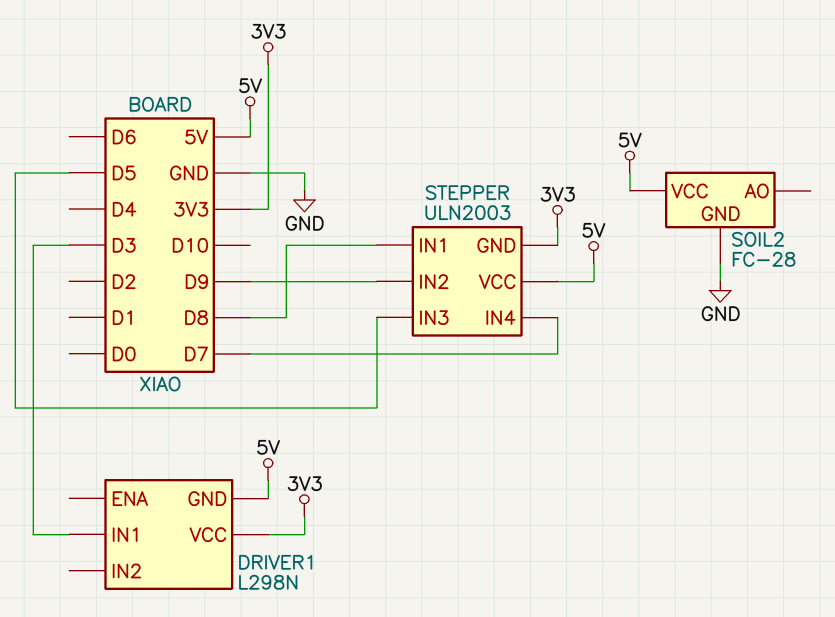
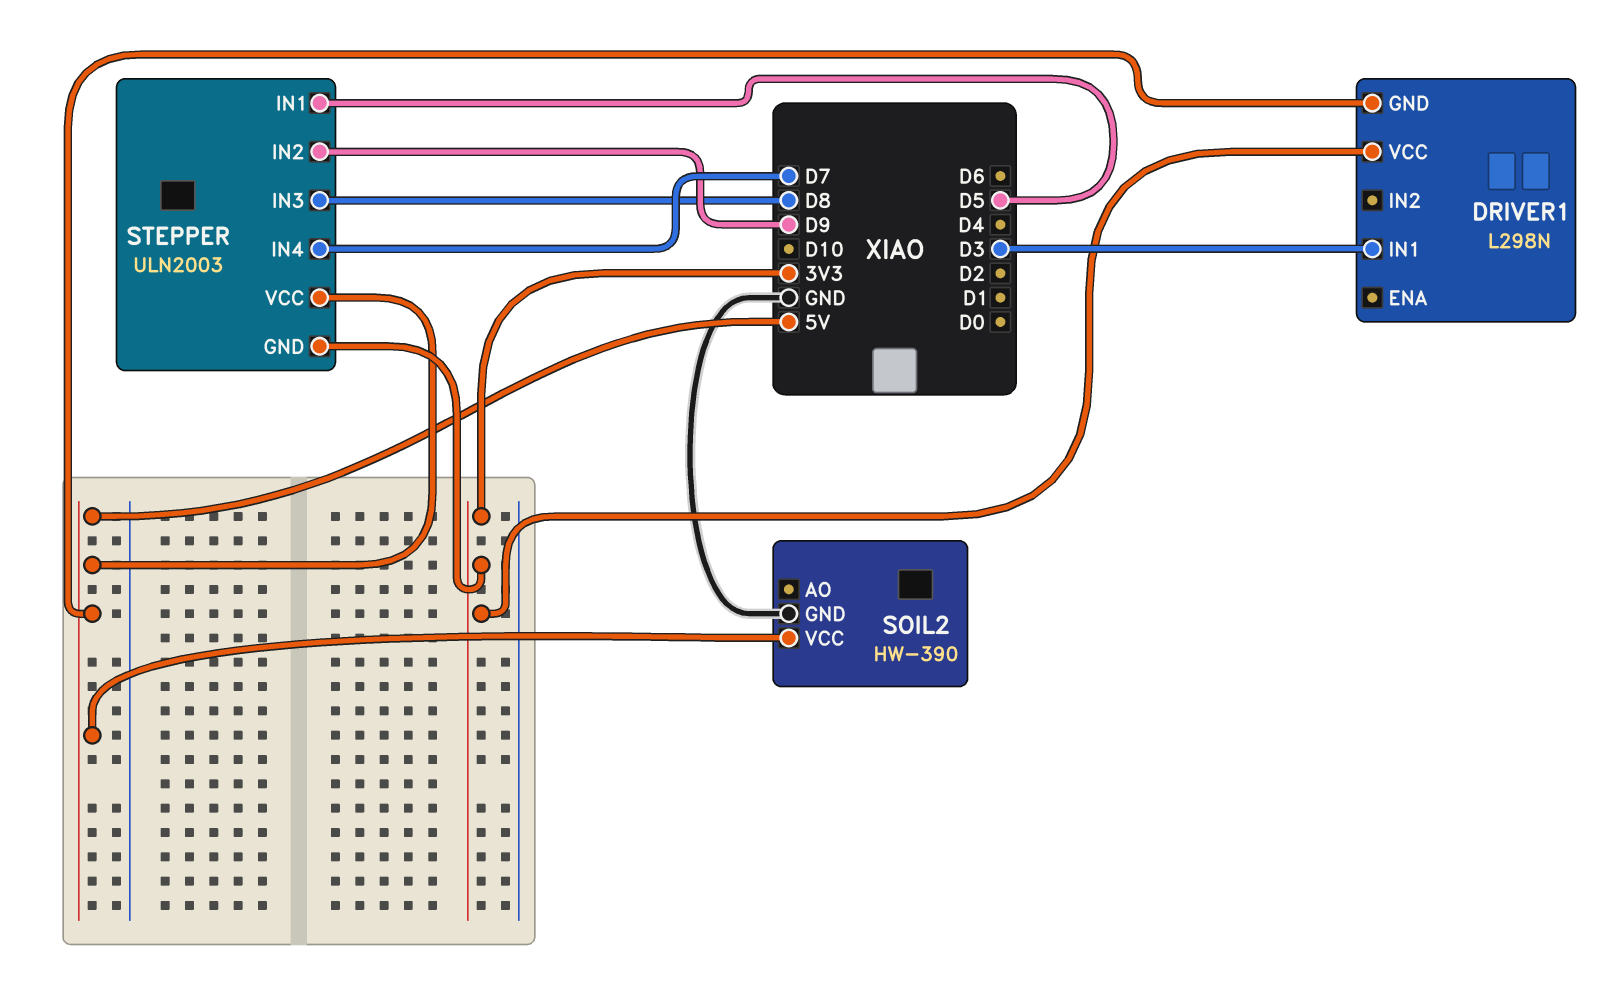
SOIL2: FC-28 -> HW-390
STEPPER pin IN1: D8 -> D5
STEPPER pin IN3: D5 -> D8

